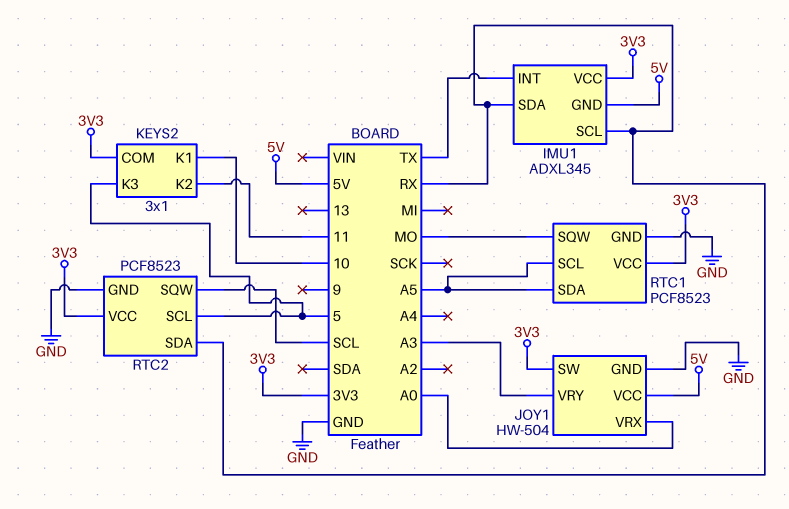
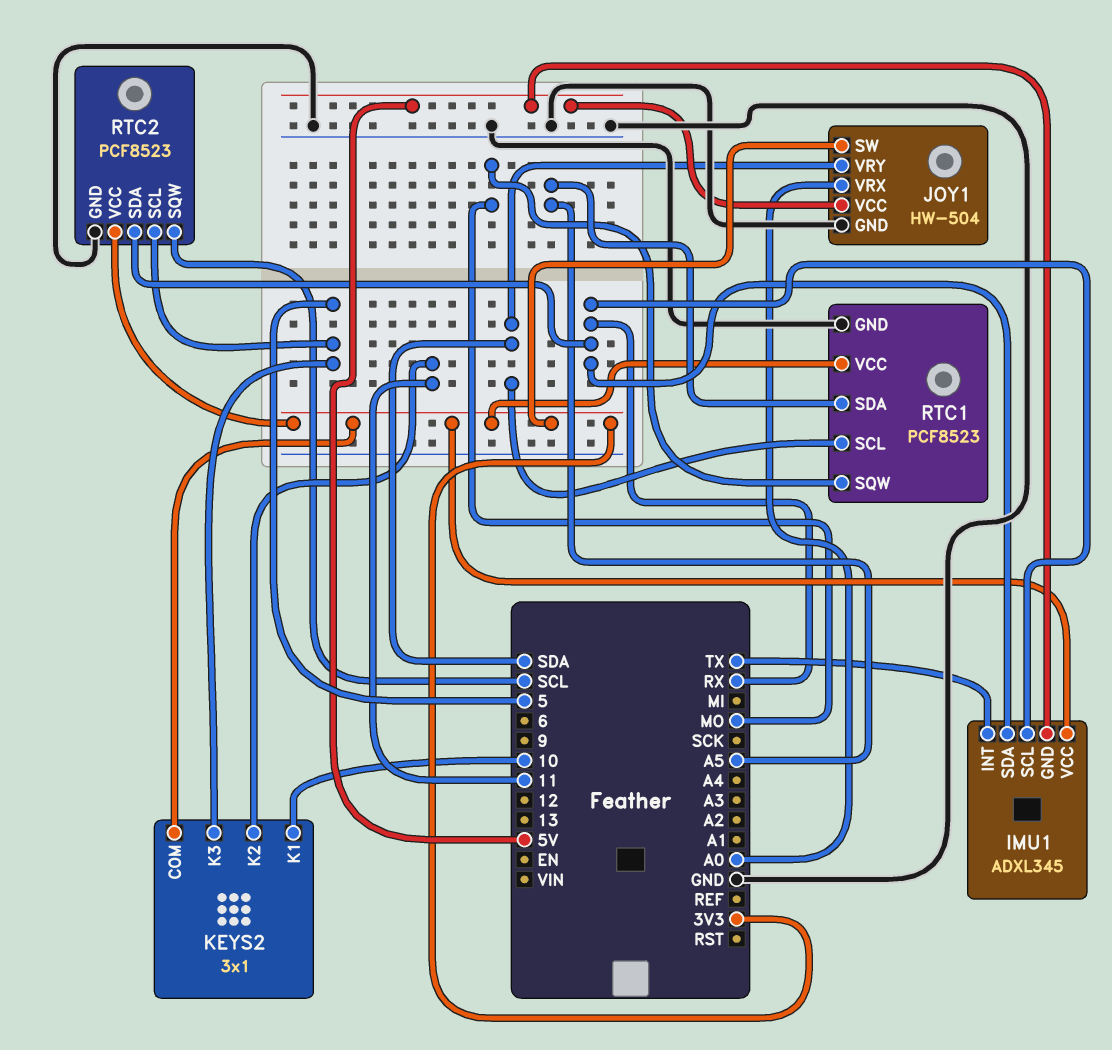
JOY1 pin VRY: A3 -> SDA
RTC1 pin SCL: A5 -> SDA

